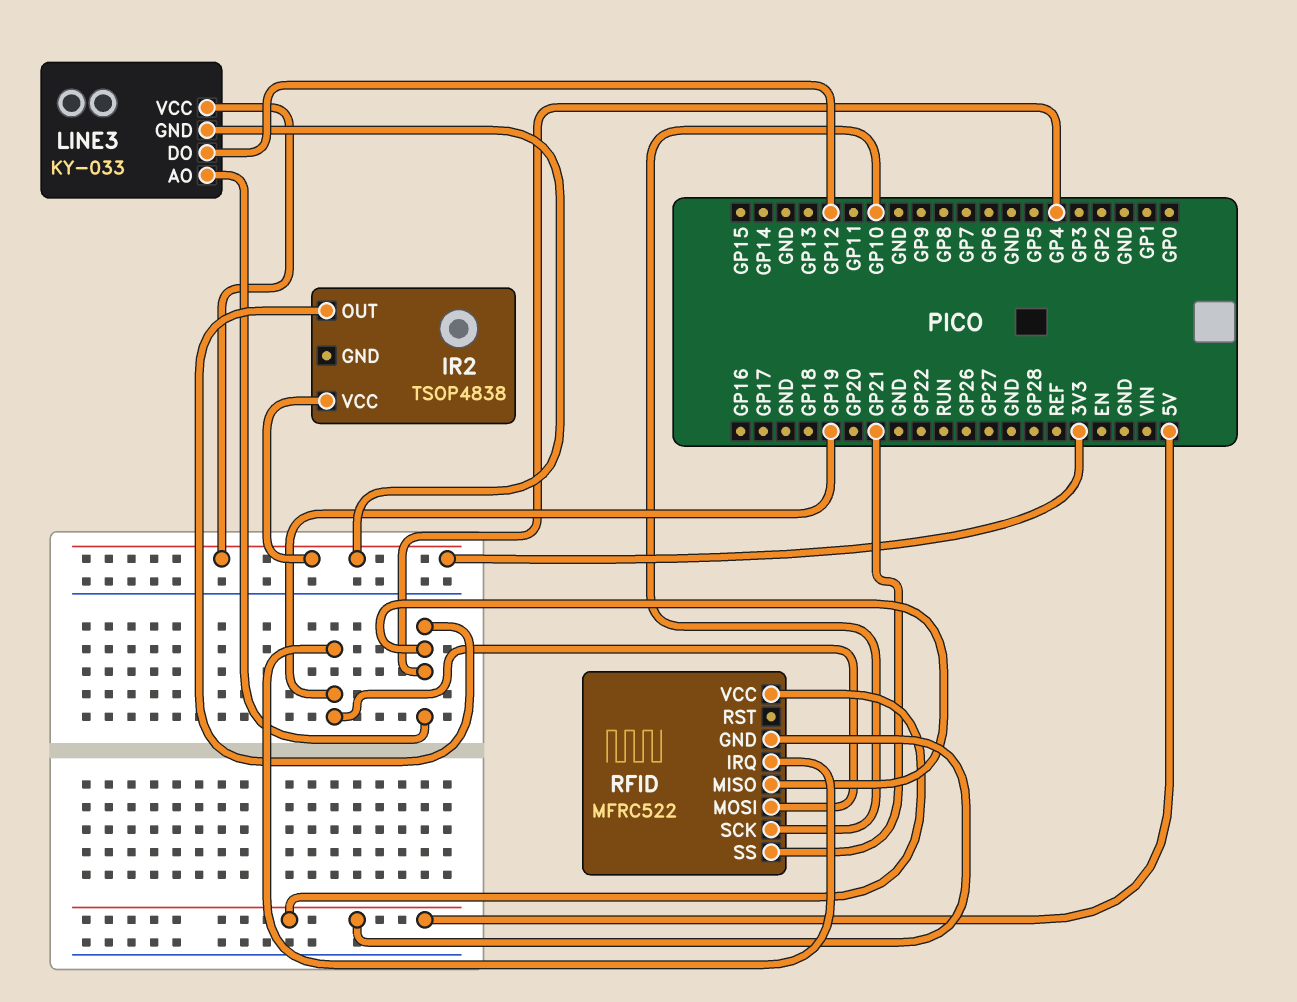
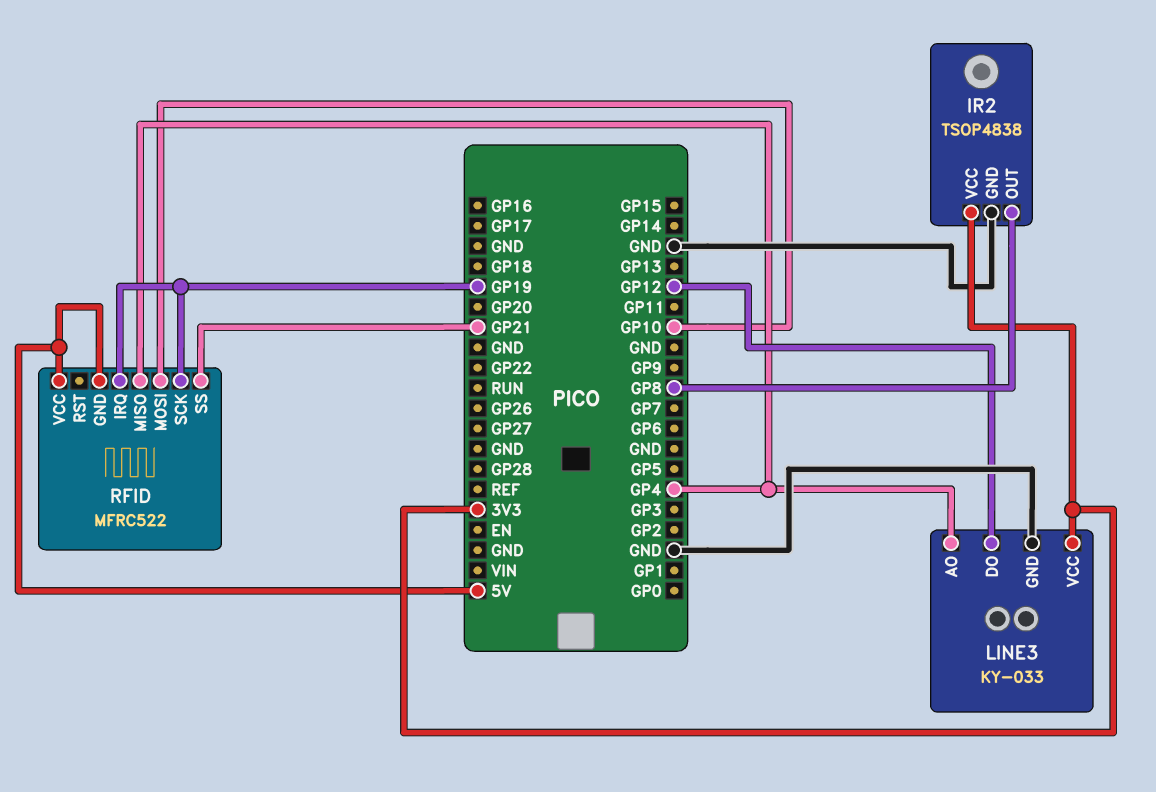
IR2 pin GND: none -> GND
IR2 pin OUT: GP4 -> GP8
LINE3 pin GND: 3V3 -> GND
RFID pin MOSI: GP19 -> GP10
RFID pin SCK: GP10 -> GP19

